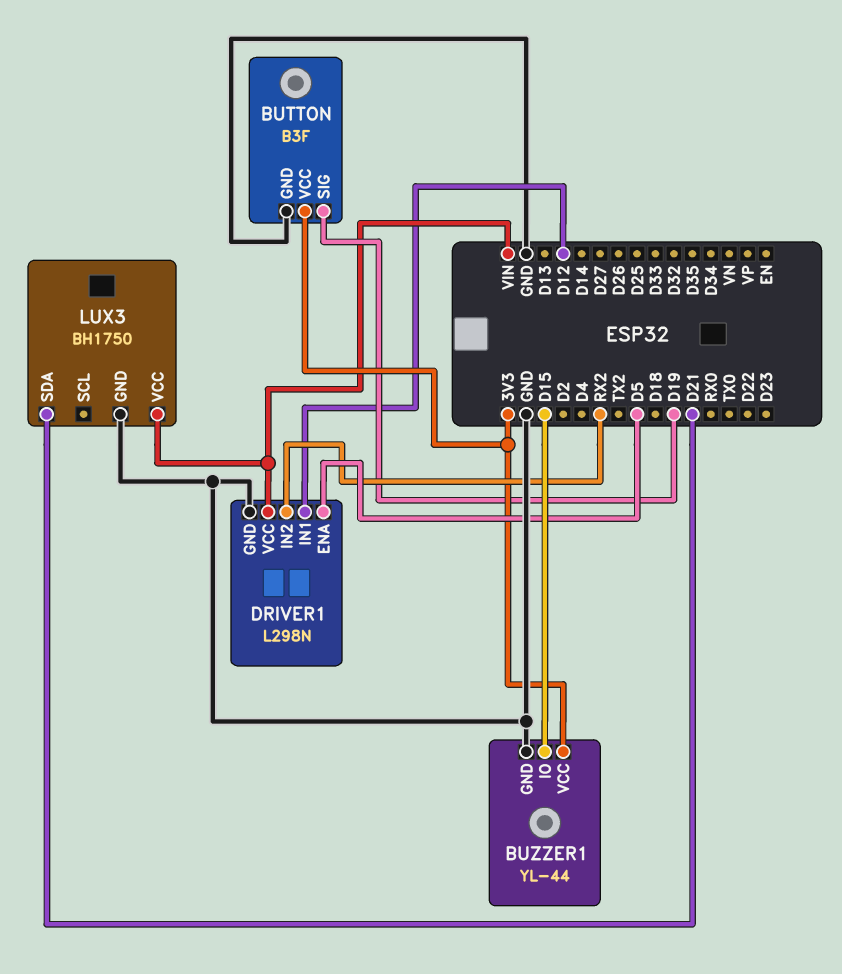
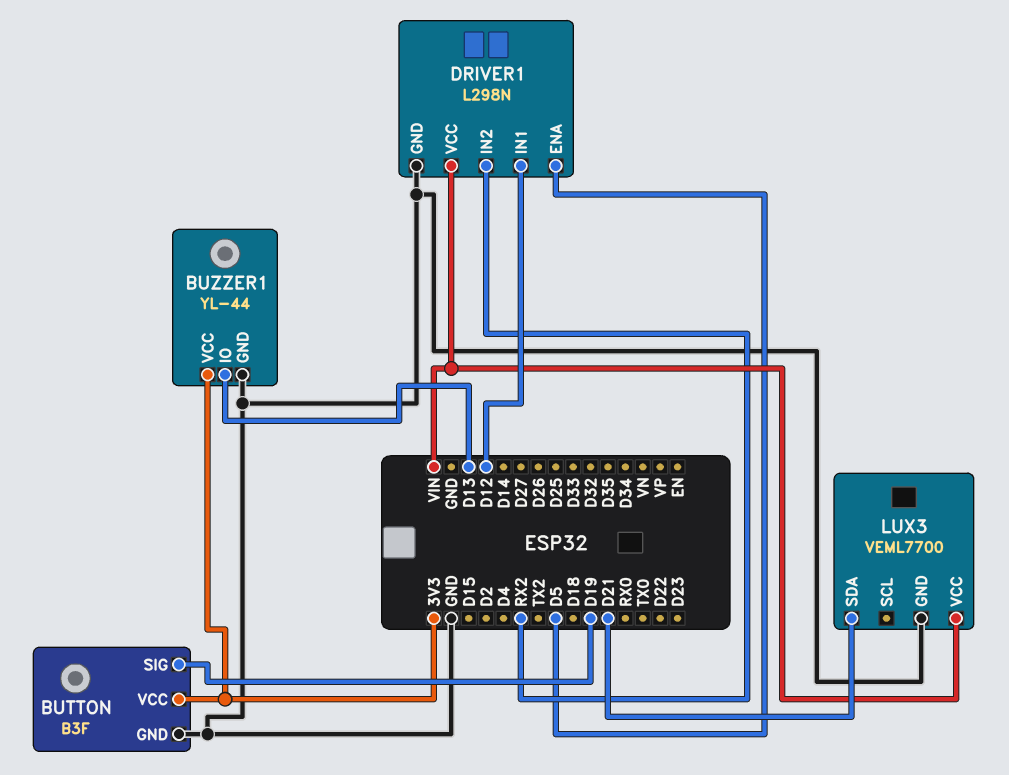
BUZZER1 pin IO: D15 -> D13
LUX3: BH1750 -> VEML7700

